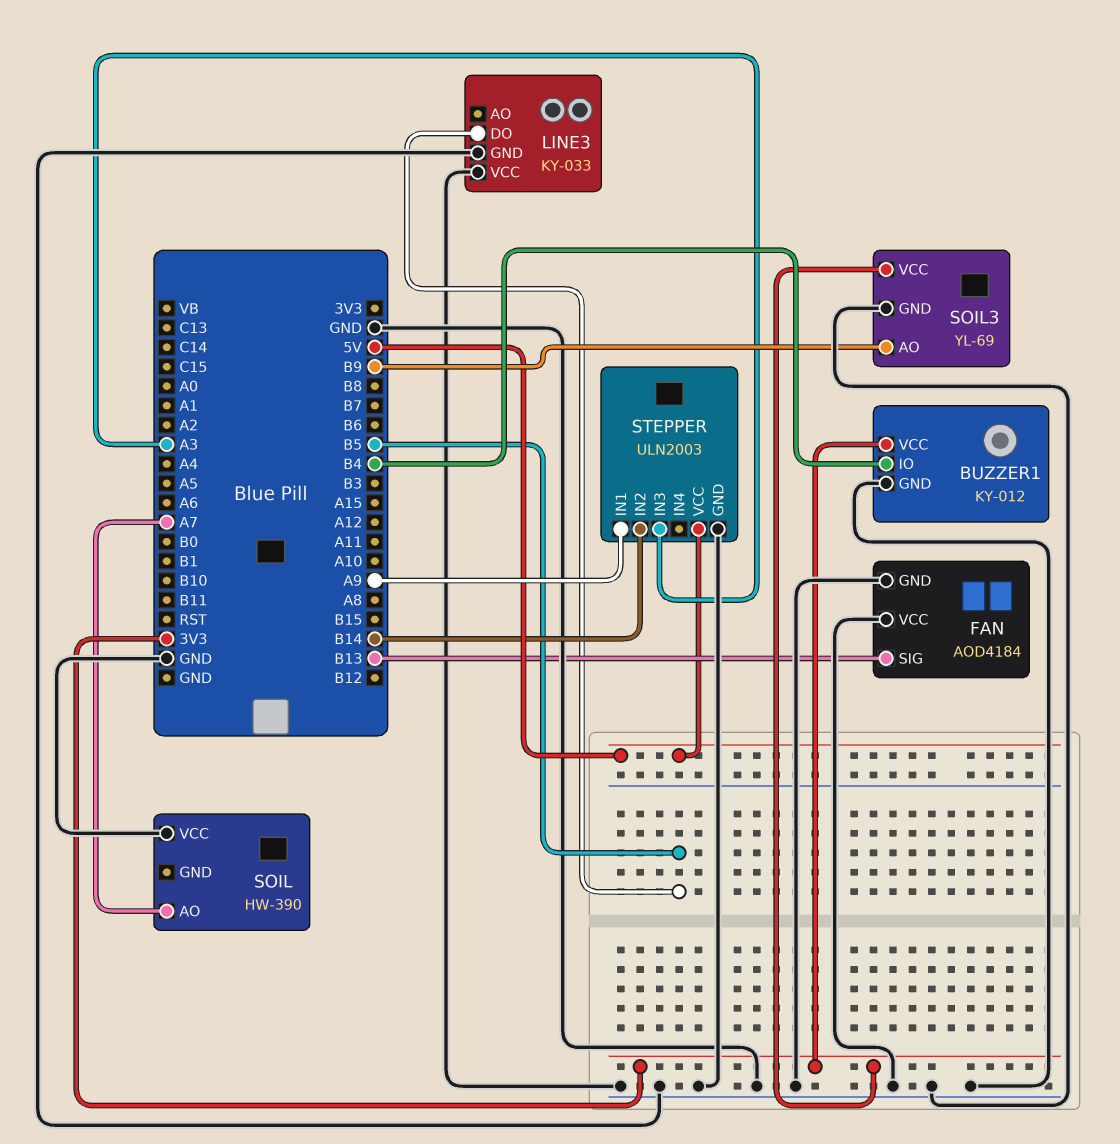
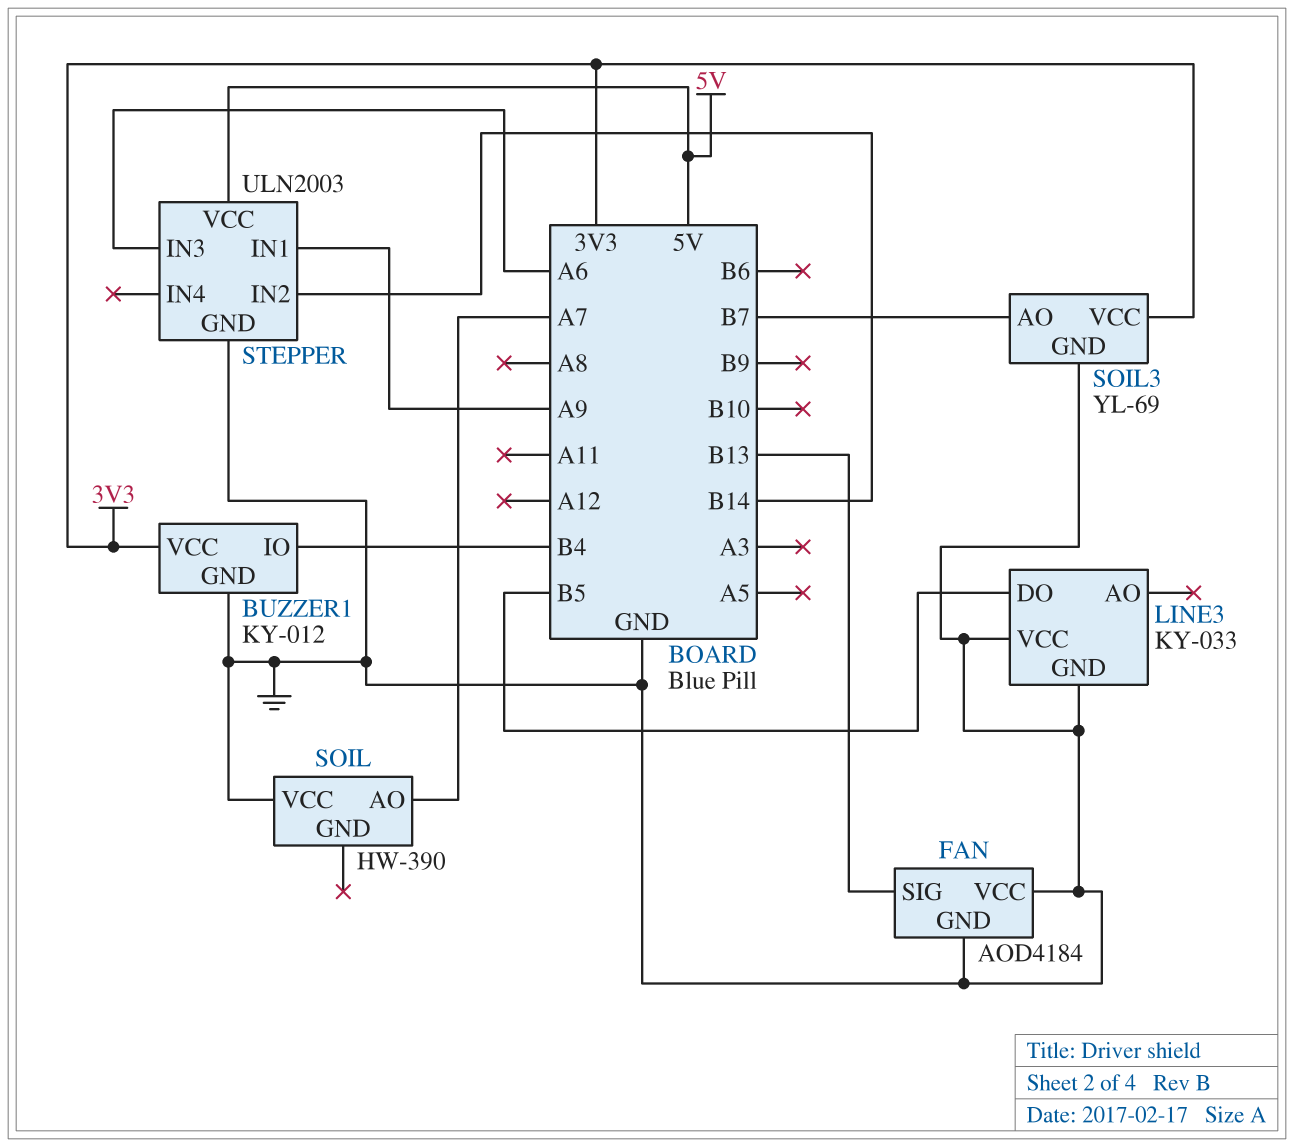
SOIL3 pin AO: B9 -> B7
STEPPER pin IN3: A3 -> A6

